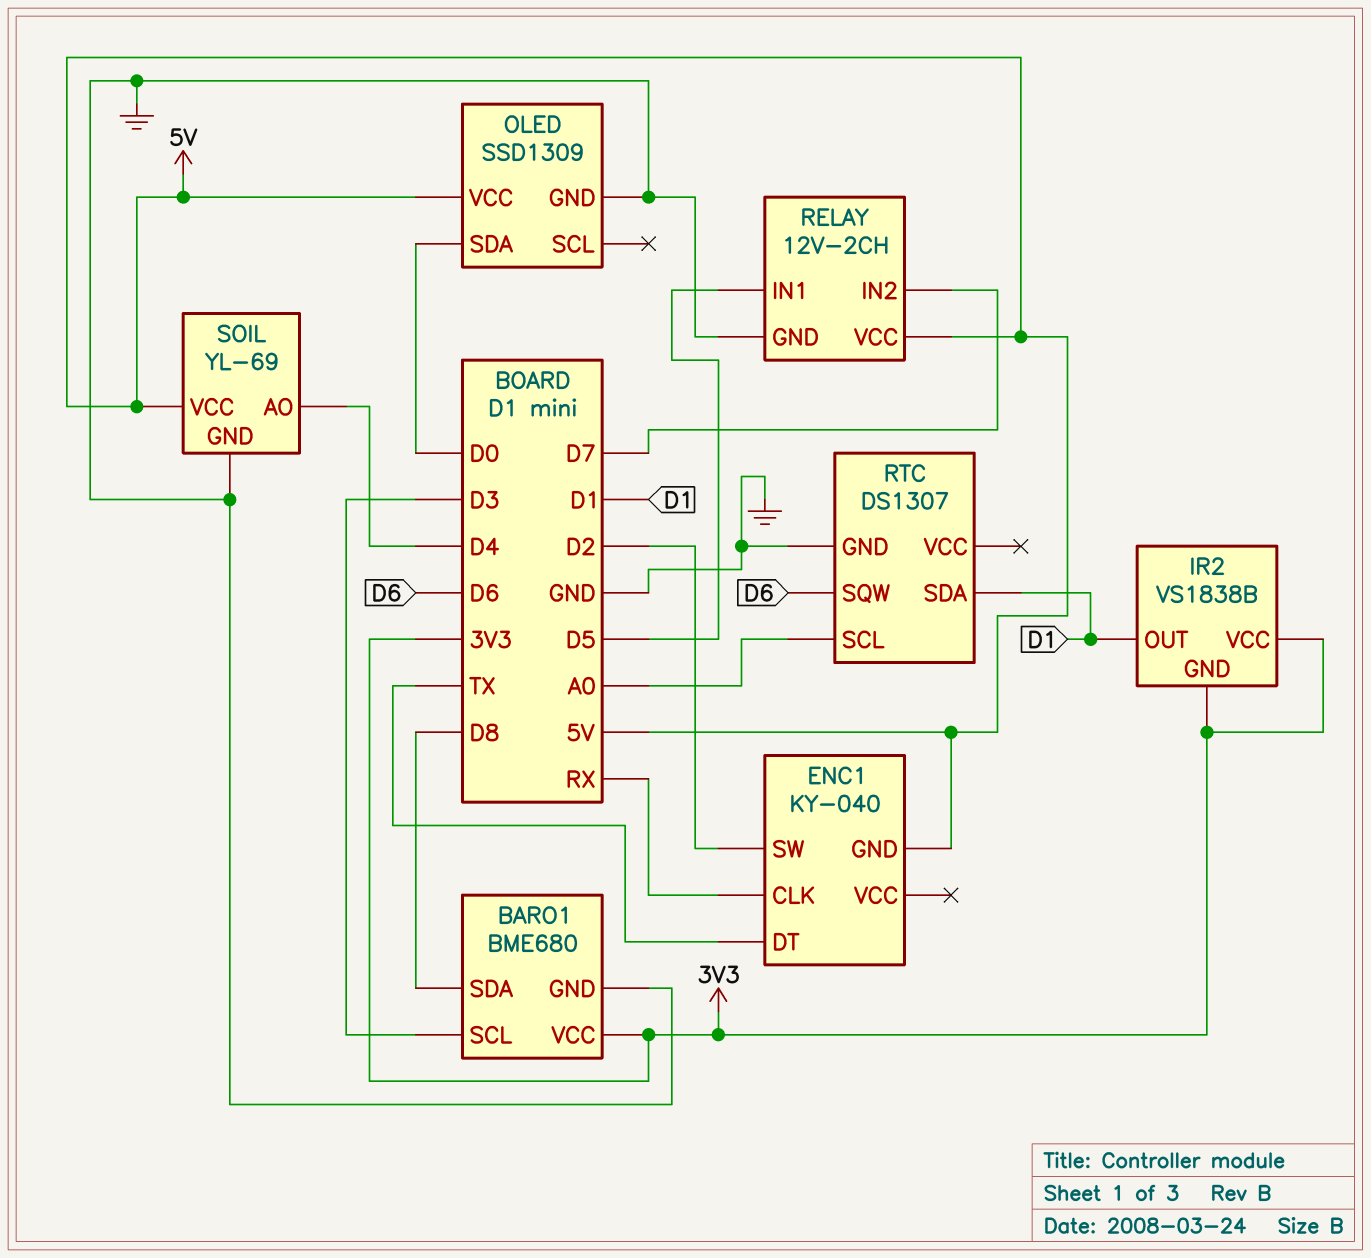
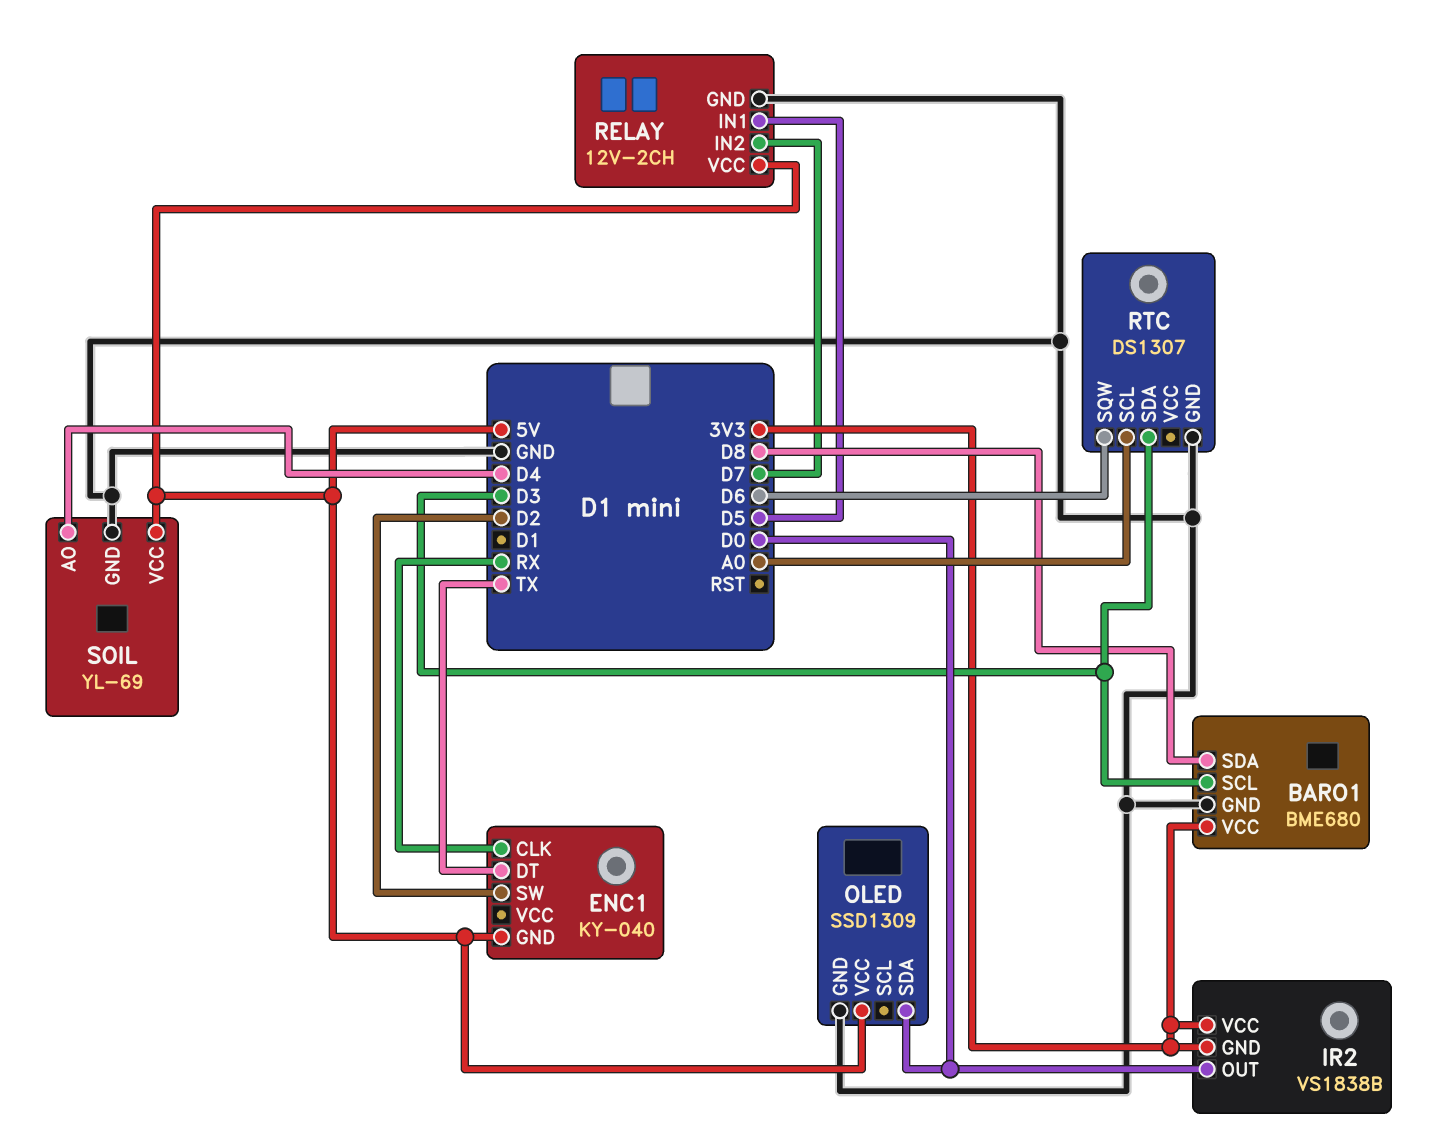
IR2 pin OUT: D1 -> D0
RTC pin SDA: D1 -> D3

